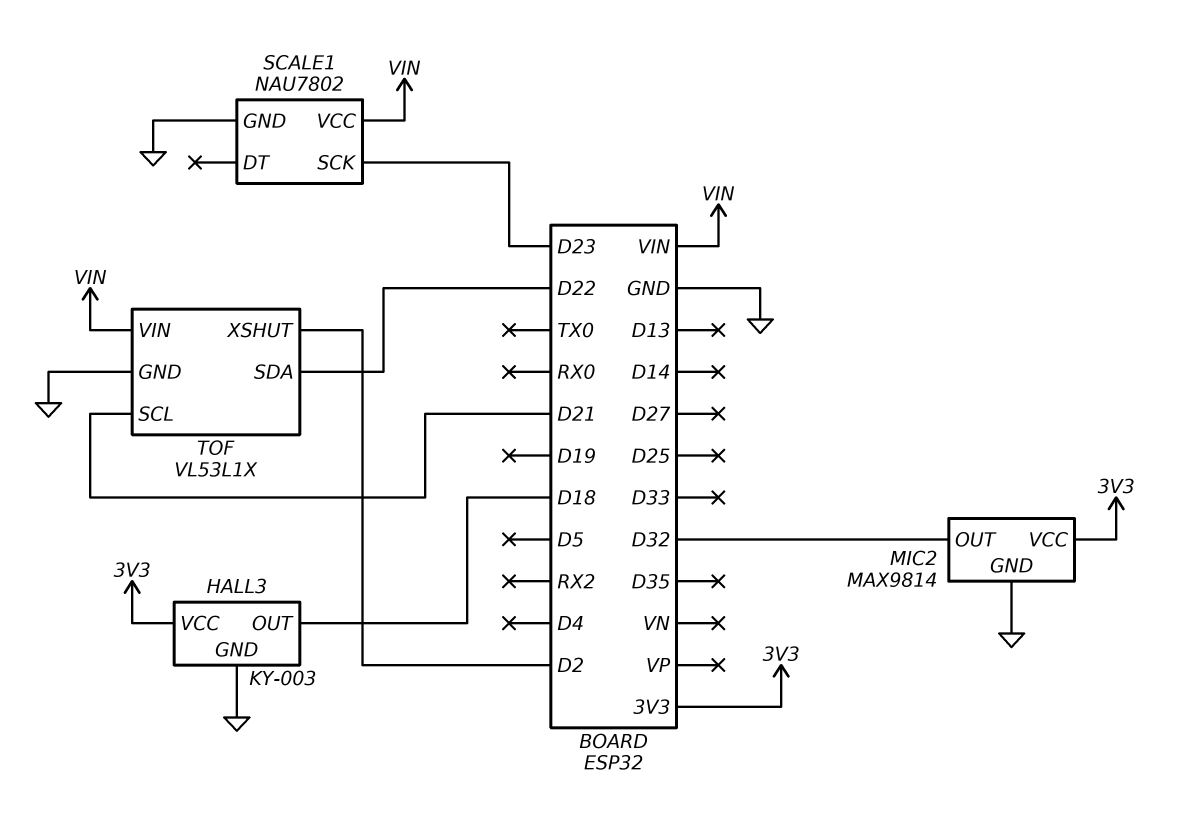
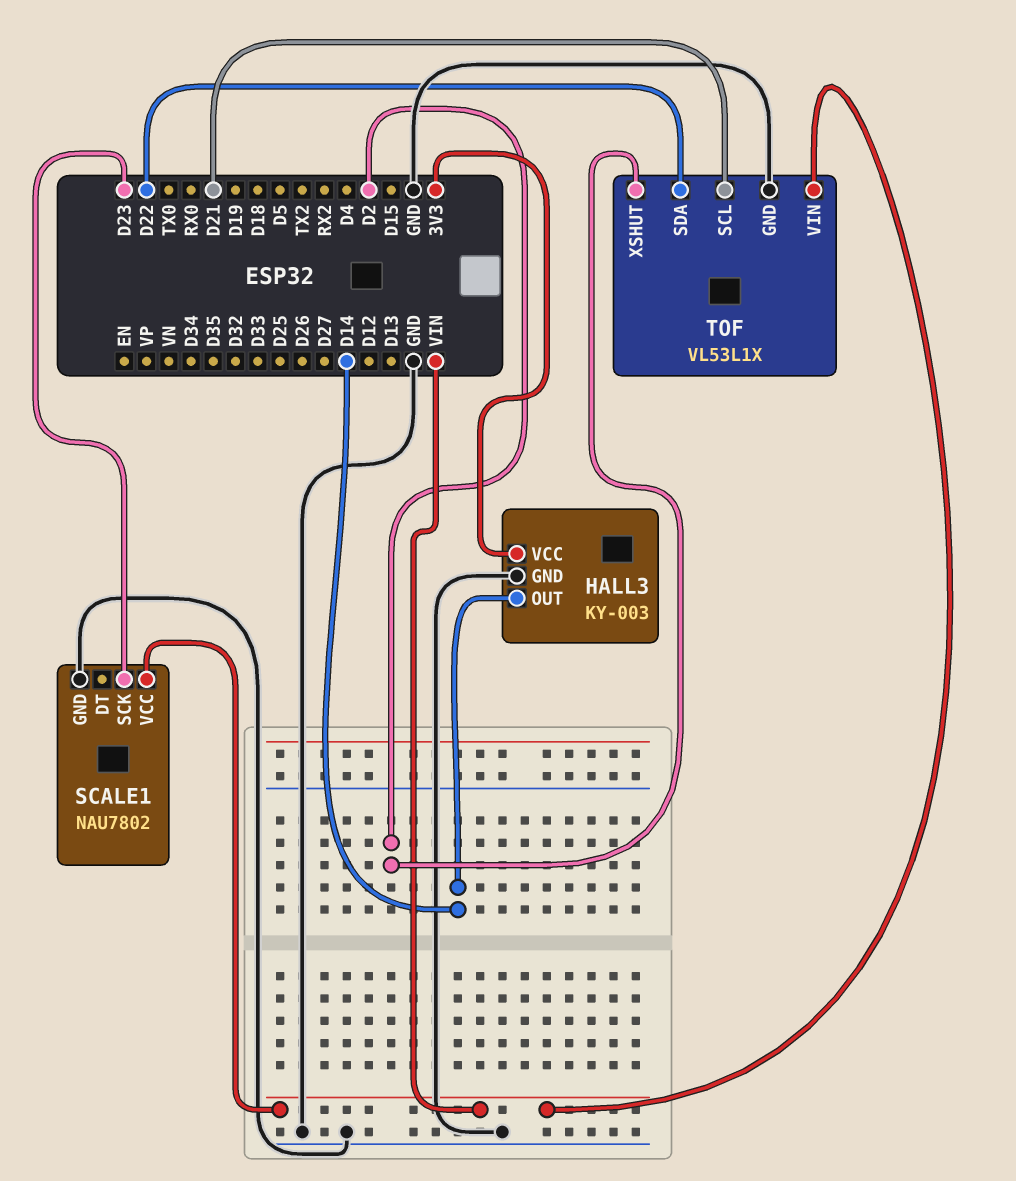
HALL3 pin OUT: D18 -> D14
MIC2: MAX9814 -> none
MIC2 pin GND: GND -> none
MIC2 pin OUT: D32 -> none
MIC2 pin VCC: 3V3 -> none

